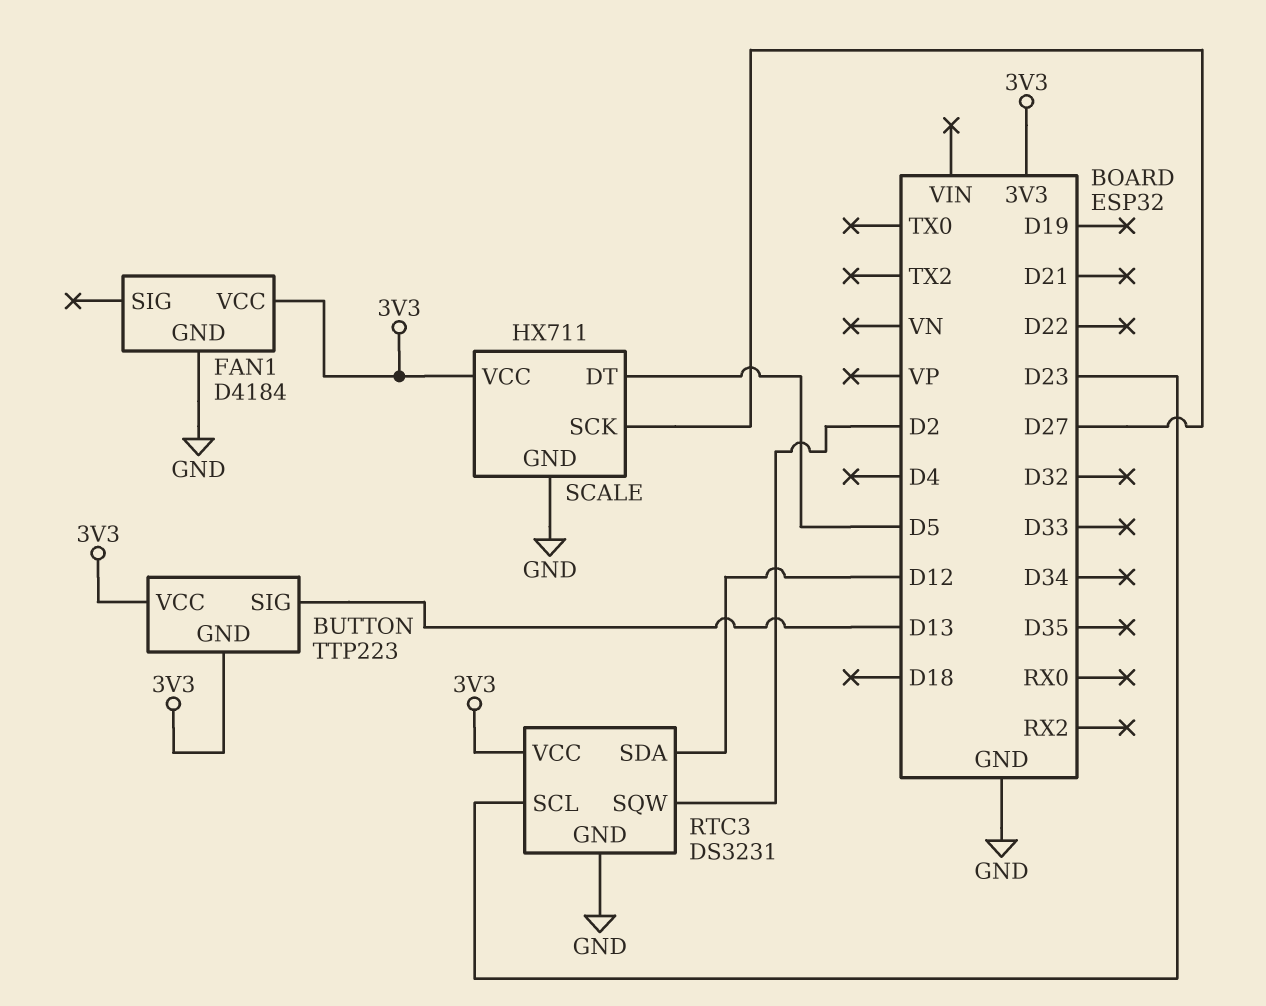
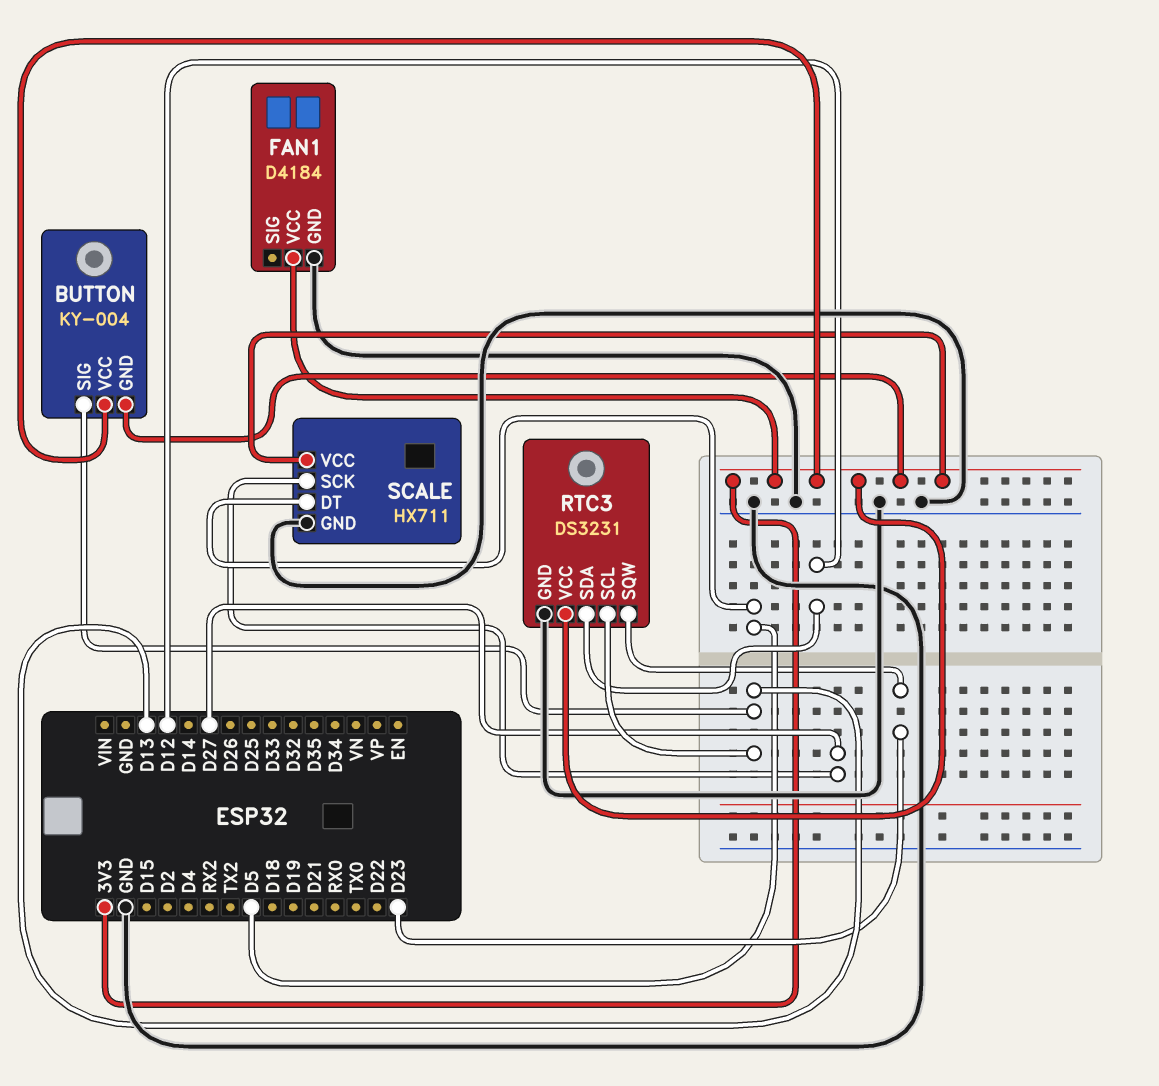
BUTTON: TTP223 -> KY-004
RTC3 pin SCL: D23 -> D13
RTC3 pin SQW: D2 -> D23

